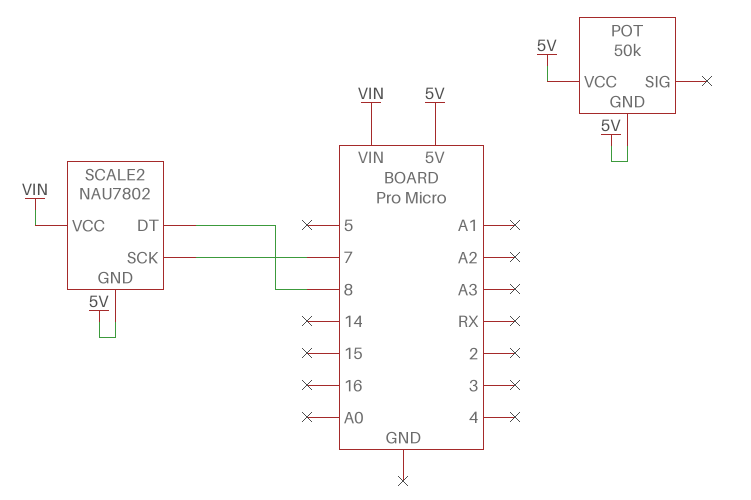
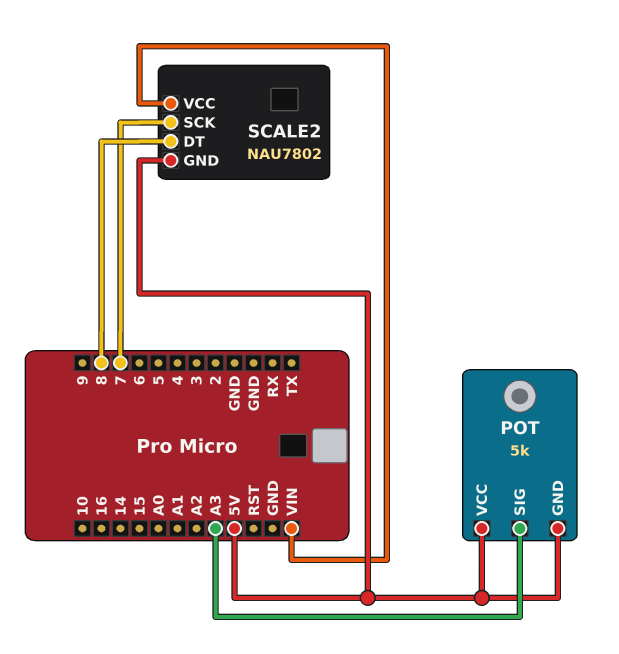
POT: 50k -> 5k
POT pin SIG: none -> A3

